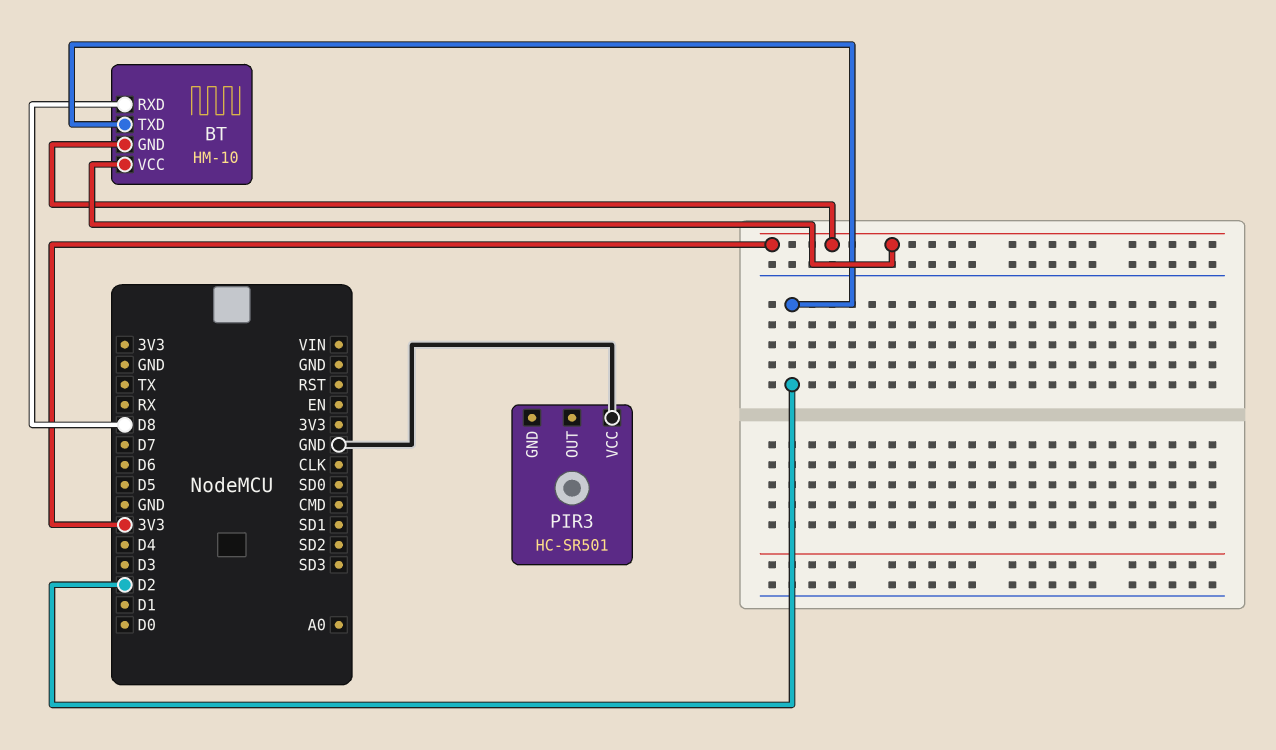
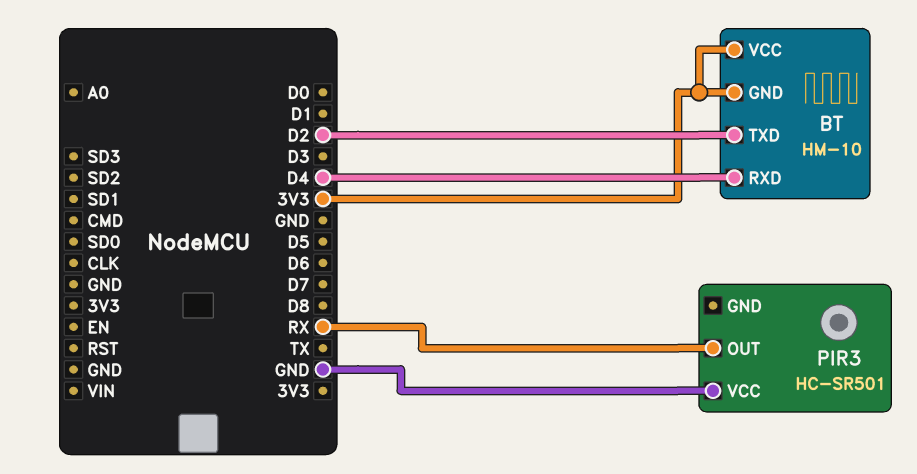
BT pin RXD: D8 -> D4
PIR3 pin OUT: none -> RX

